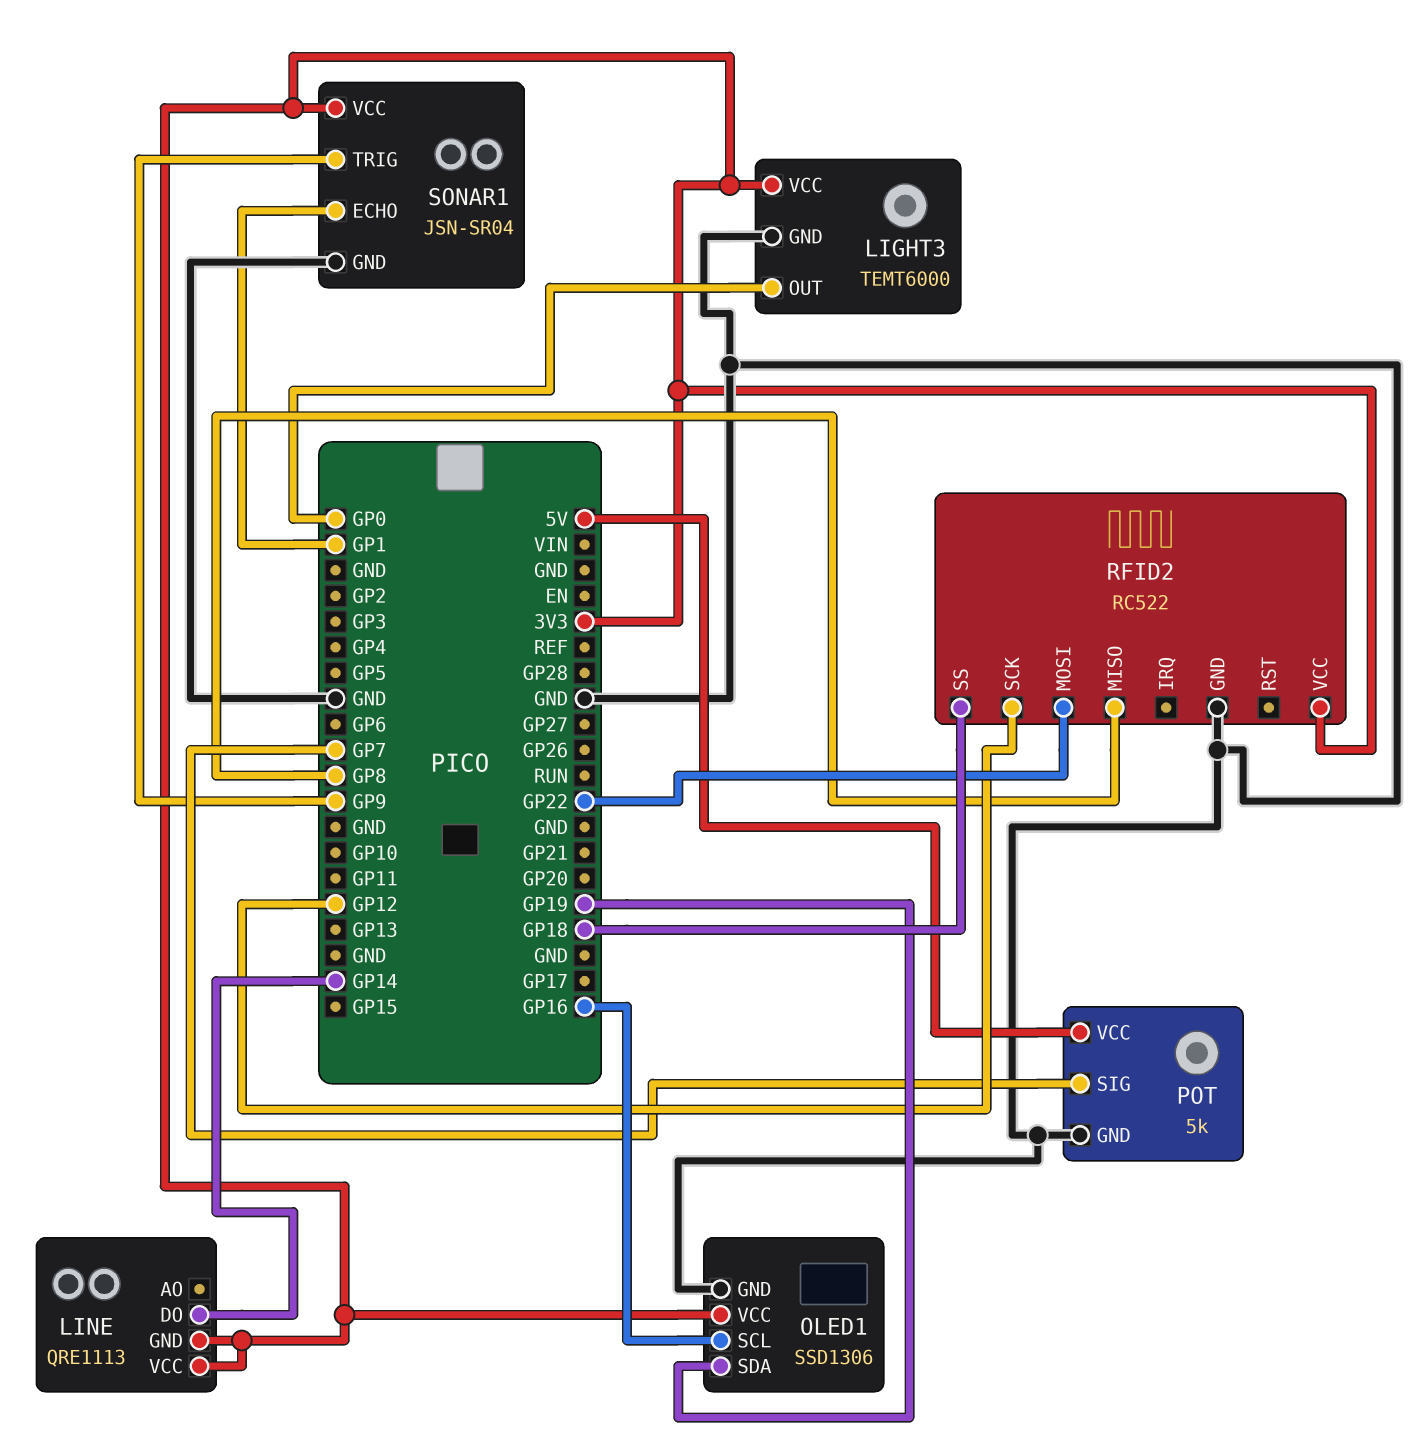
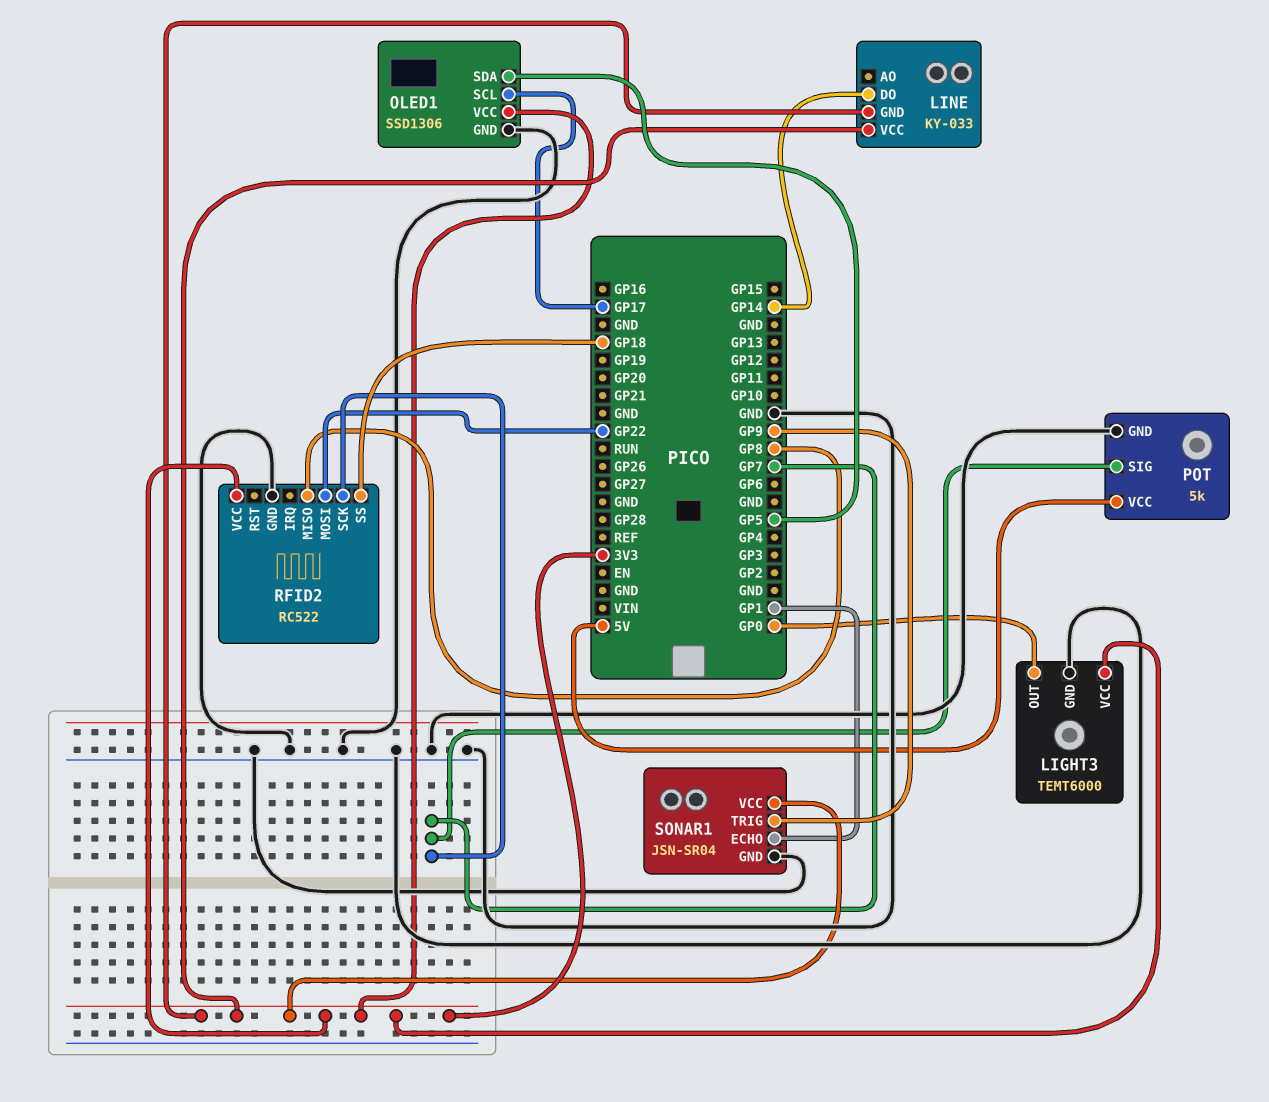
LINE: QRE1113 -> KY-033
OLED1 pin SCL: GP16 -> GP17
OLED1 pin SDA: GP19 -> GP5
RFID2 pin SCK: GP12 -> GP7

